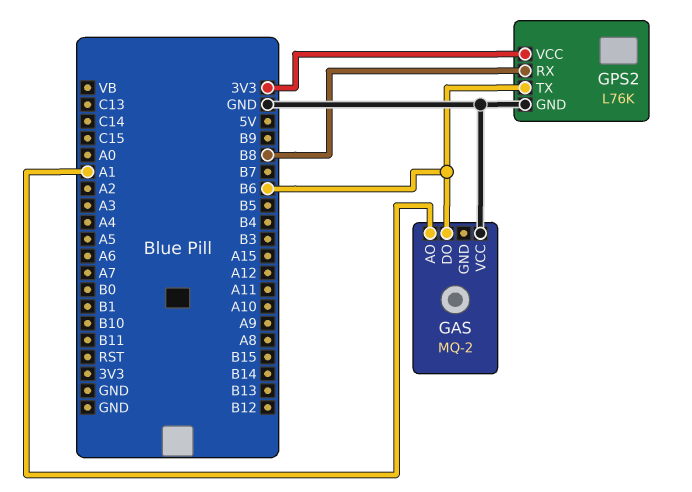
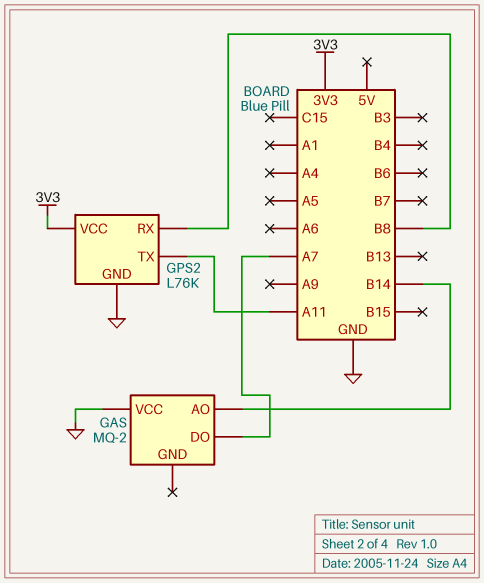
GAS pin AO: A1 -> B14
GAS pin DO: B6 -> A7
GPS2 pin TX: B6 -> A11

